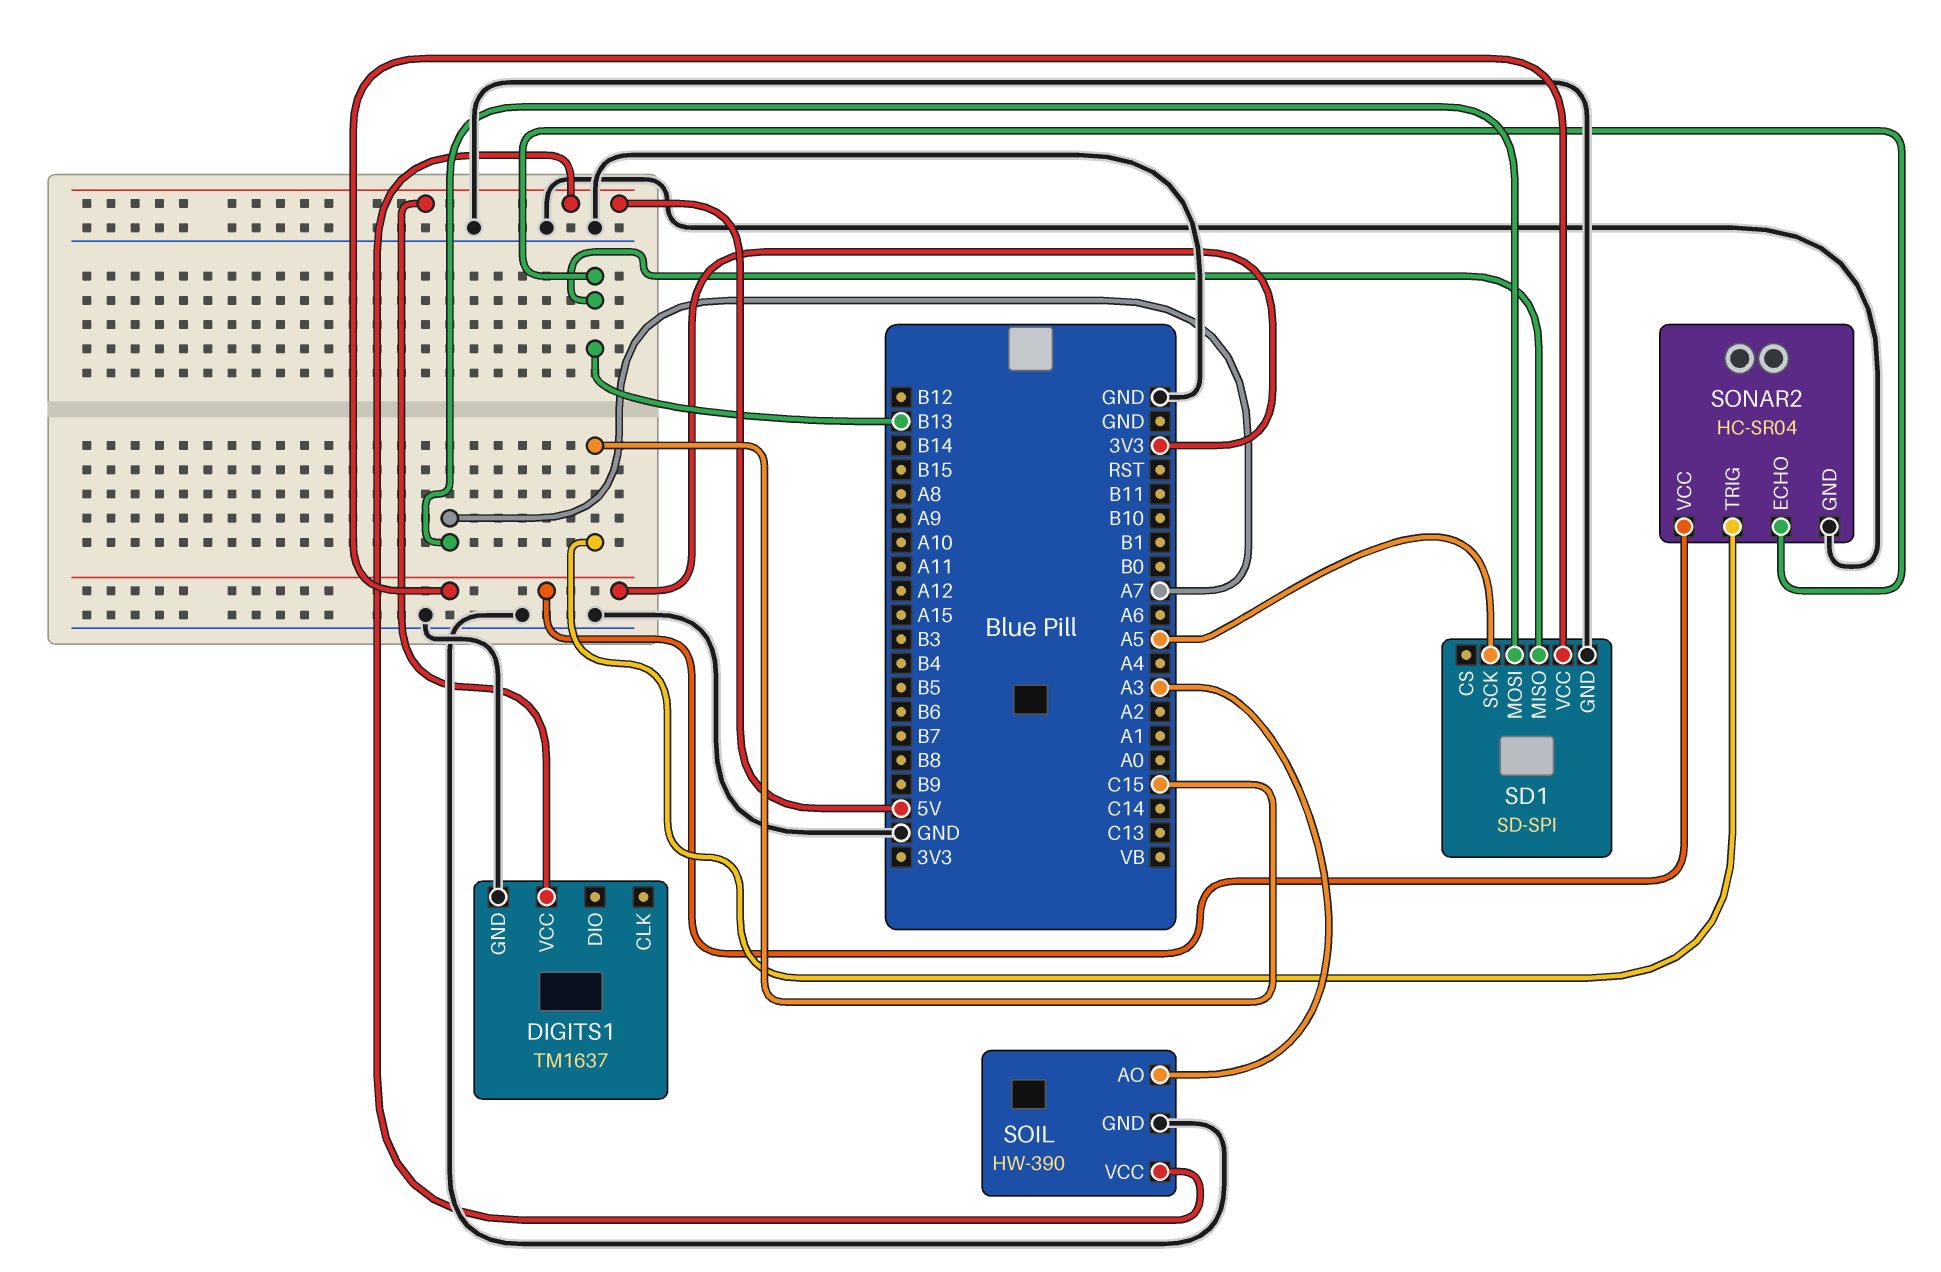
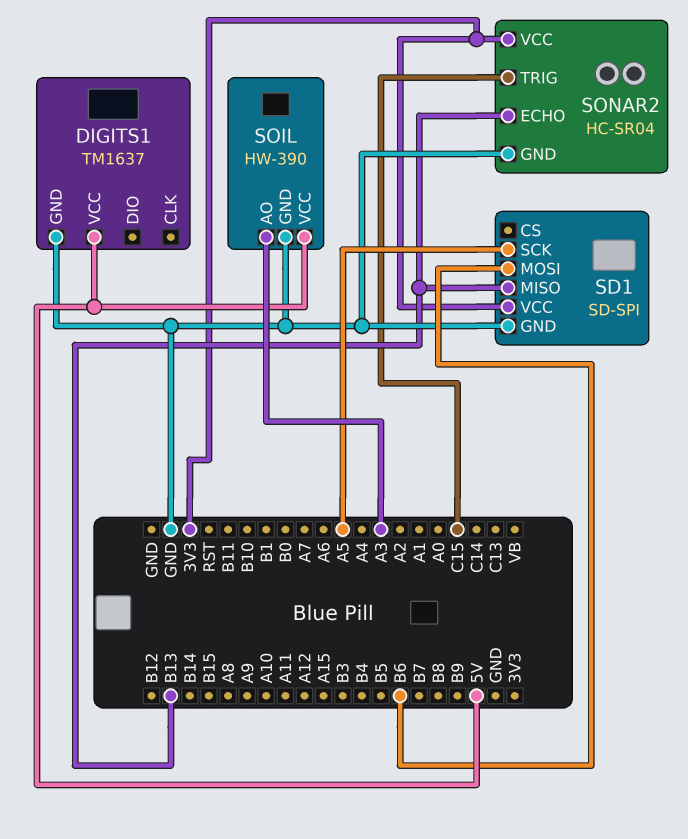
SD1 pin MOSI: A7 -> B6

